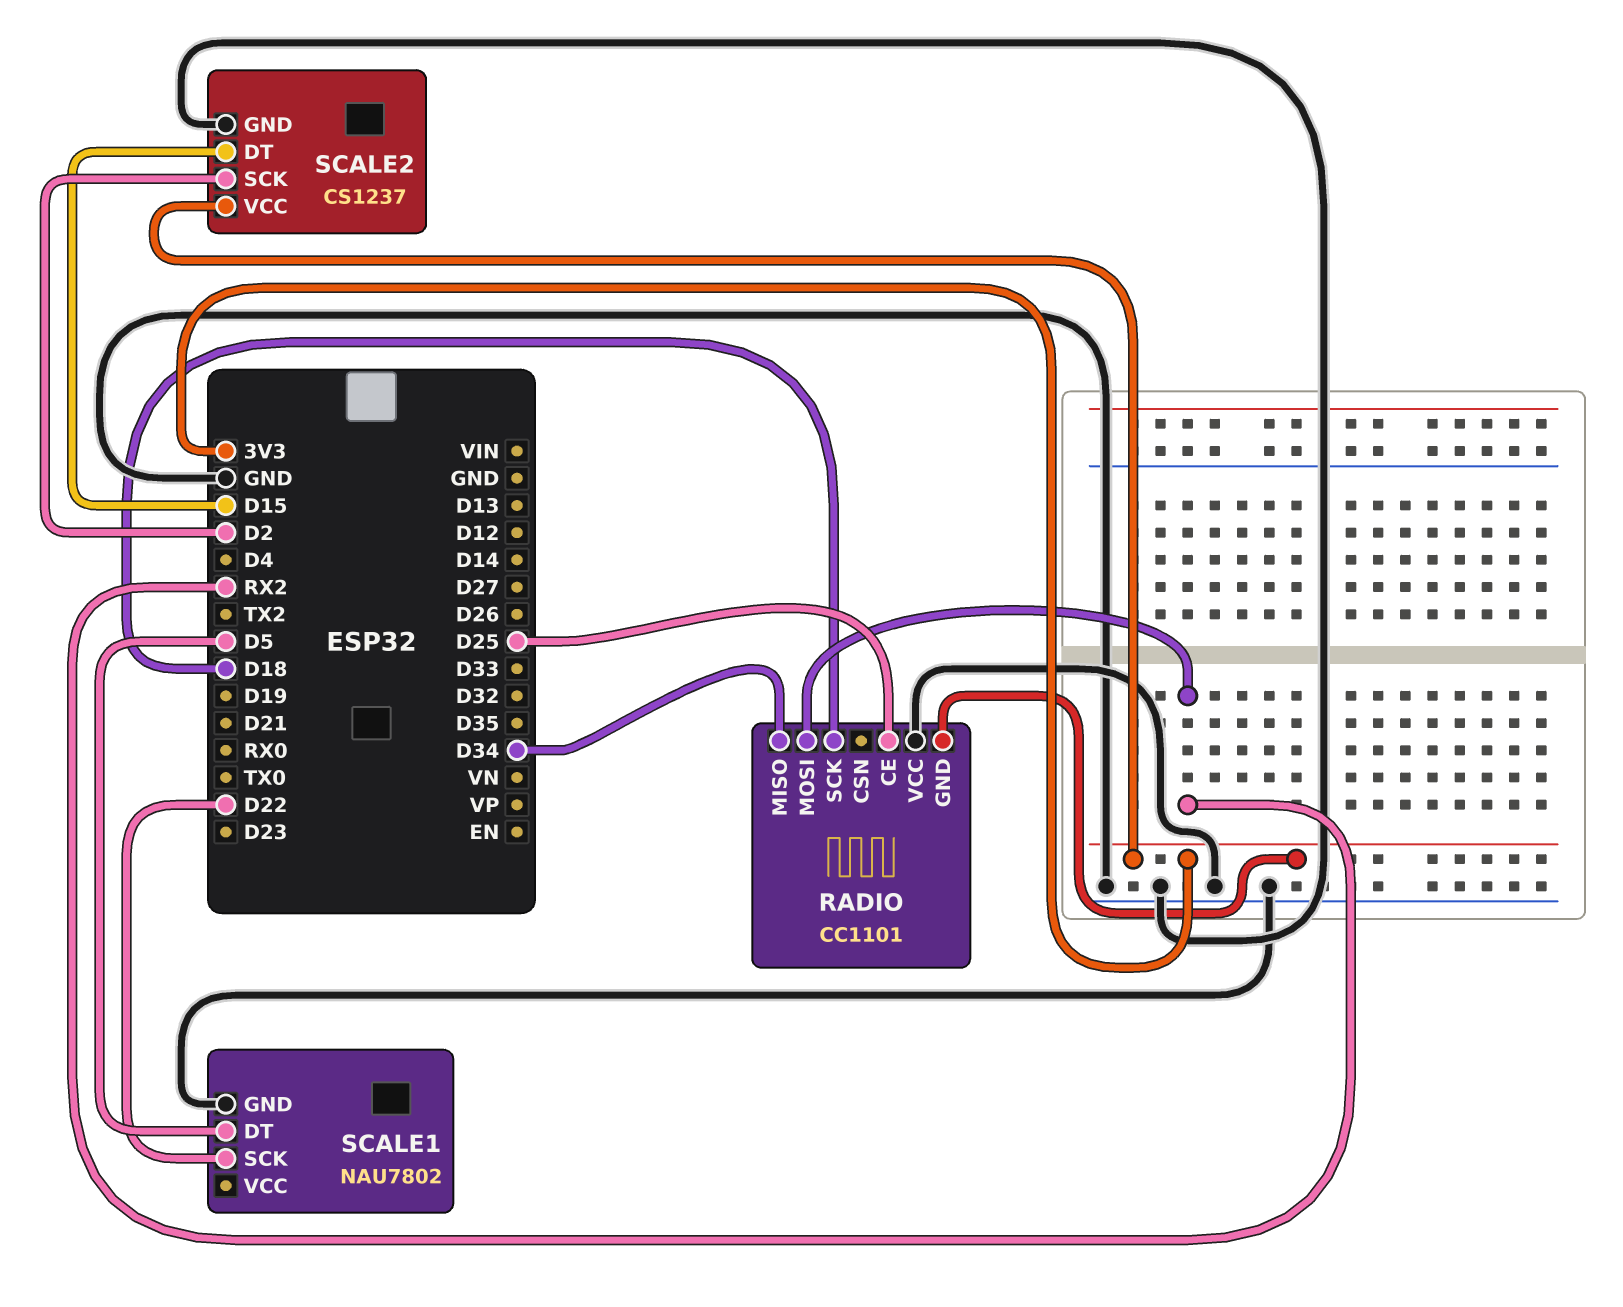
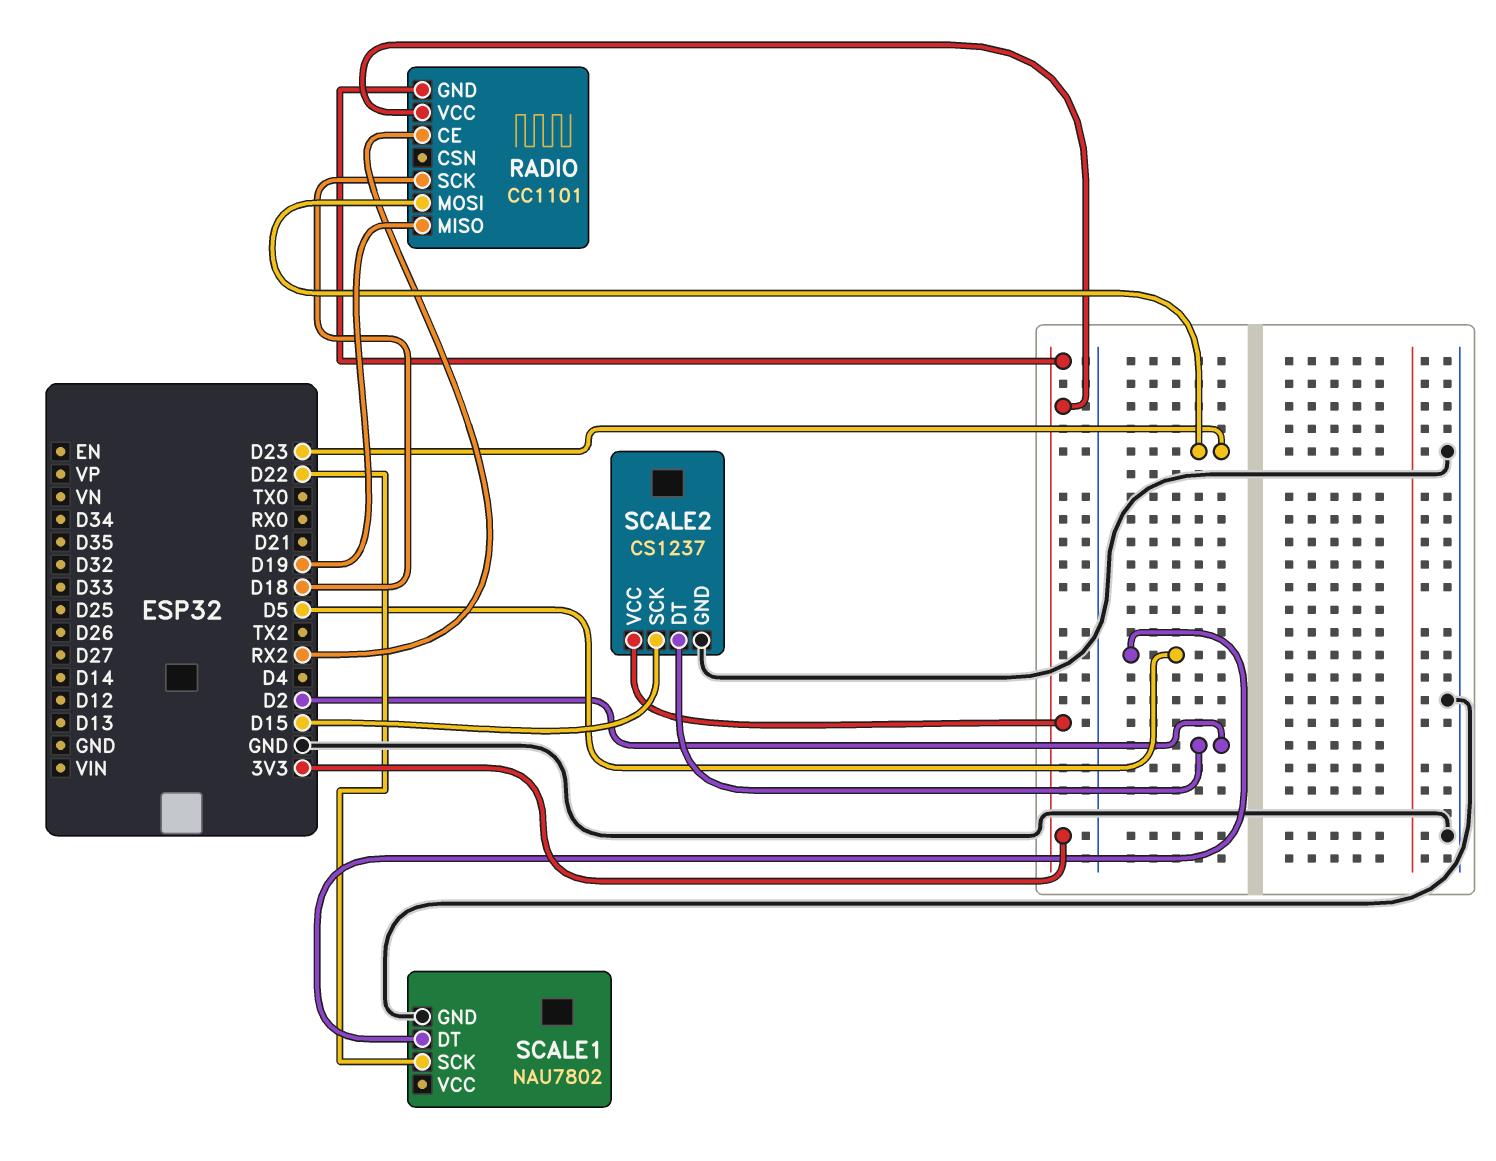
RADIO pin CE: D25 -> RX2
RADIO pin MISO: D34 -> D19
RADIO pin MOSI: RX2 -> D23
RADIO pin VCC: GND -> 3V3
SCALE2 pin DT: D15 -> D2
SCALE2 pin SCK: D2 -> D15

